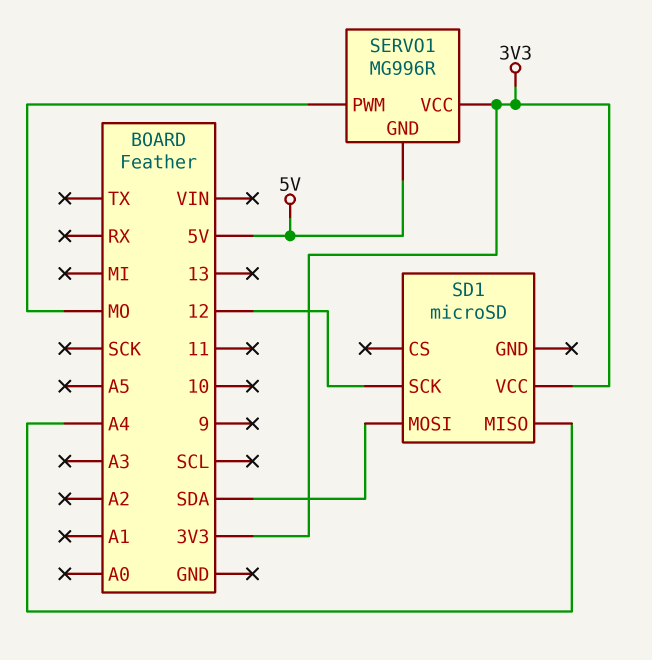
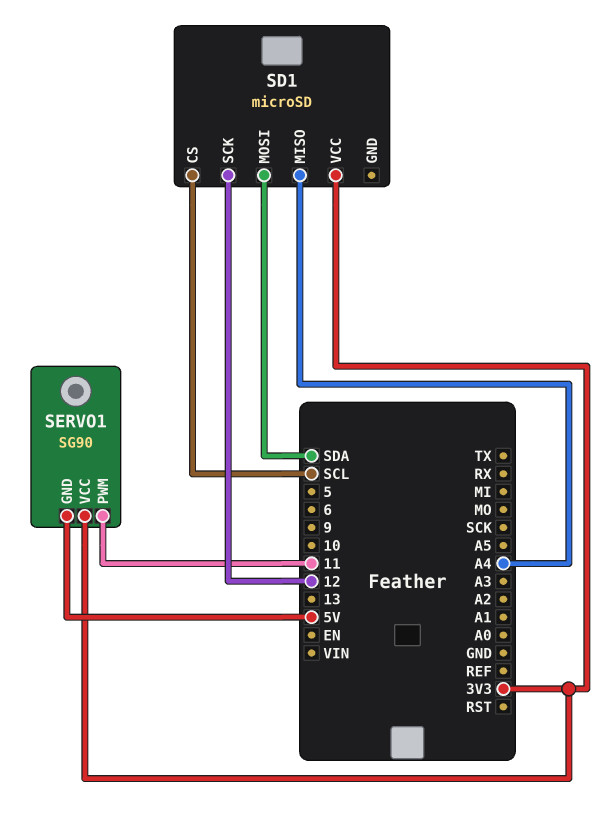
SD1 pin CS: none -> SCL
SERVO1: MG996R -> SG90
SERVO1 pin PWM: MO -> 11

